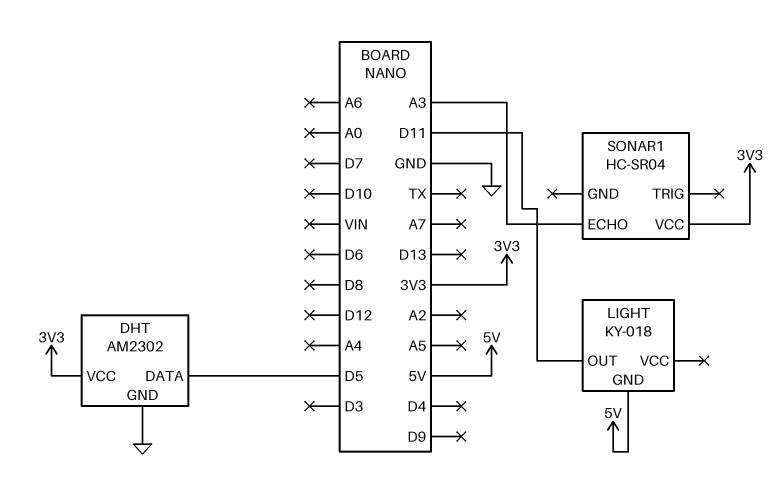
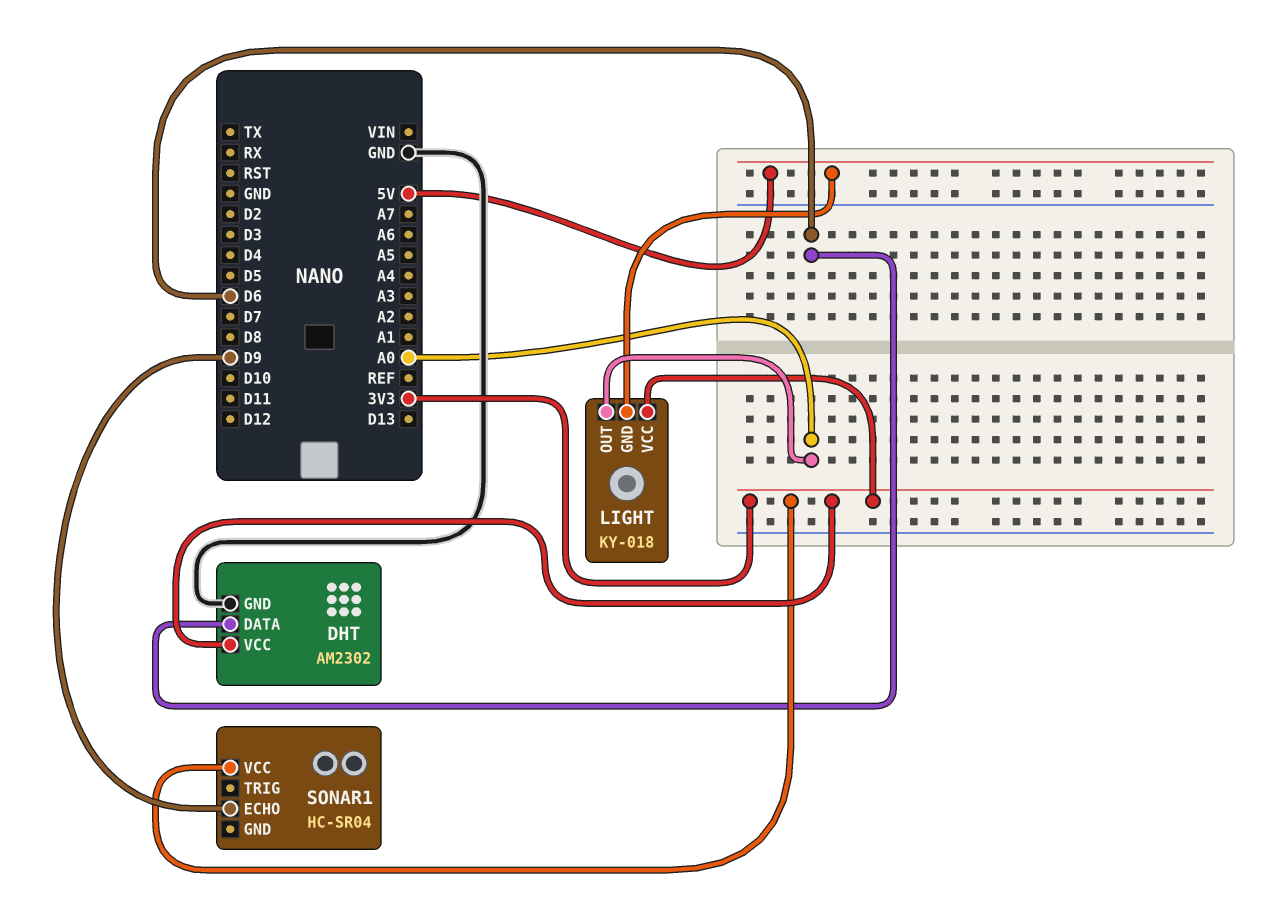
DHT pin DATA: D5 -> D6
LIGHT pin OUT: D11 -> A0
LIGHT pin VCC: none -> 3V3
SONAR1 pin ECHO: A3 -> D9

